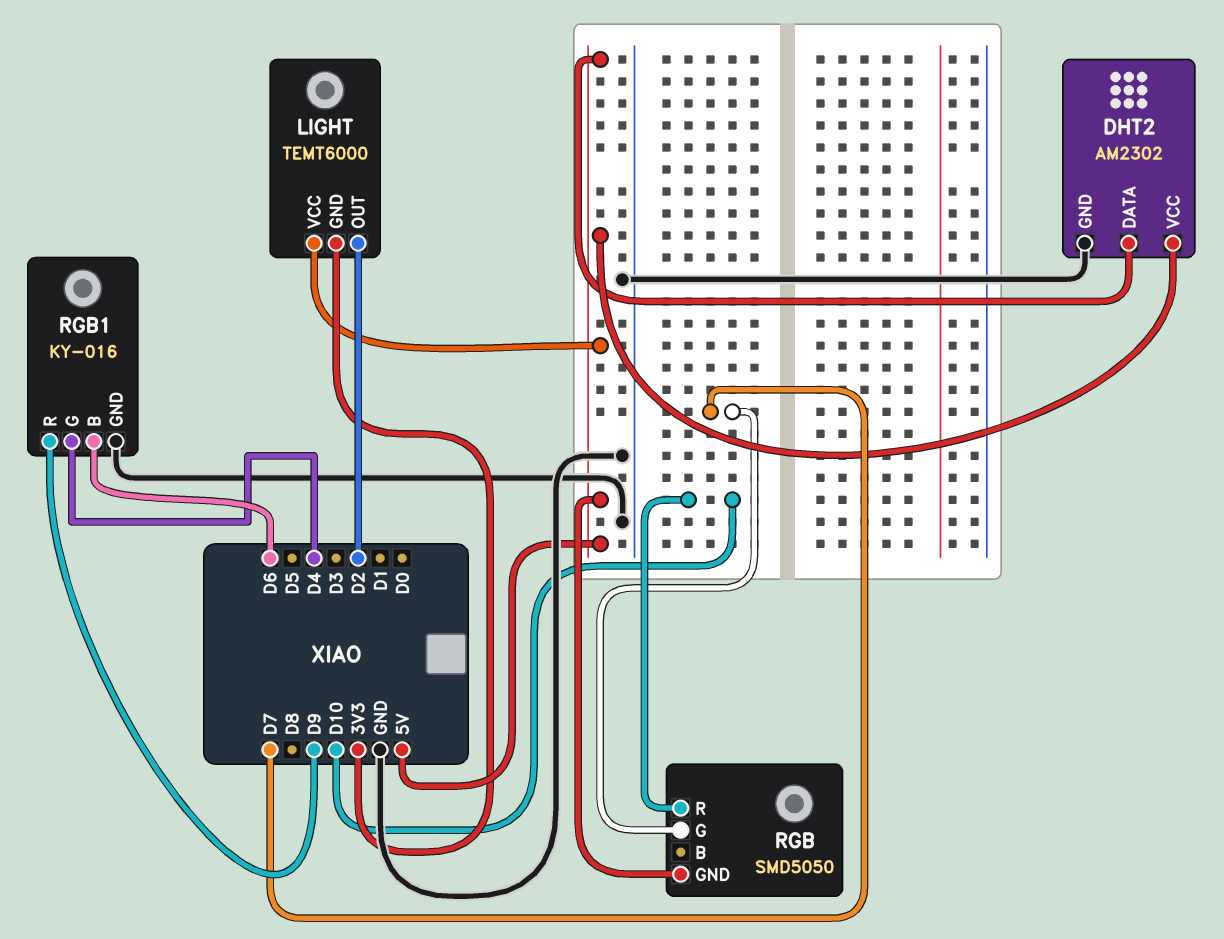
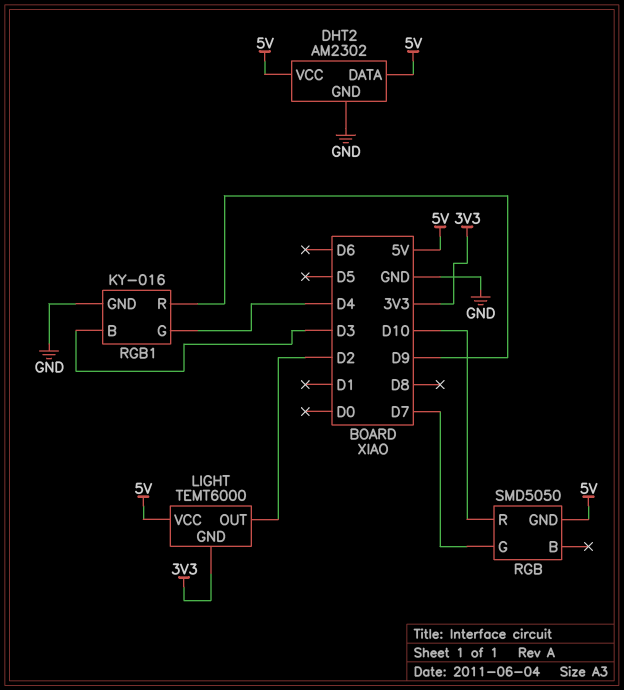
RGB1 pin B: D6 -> D3

